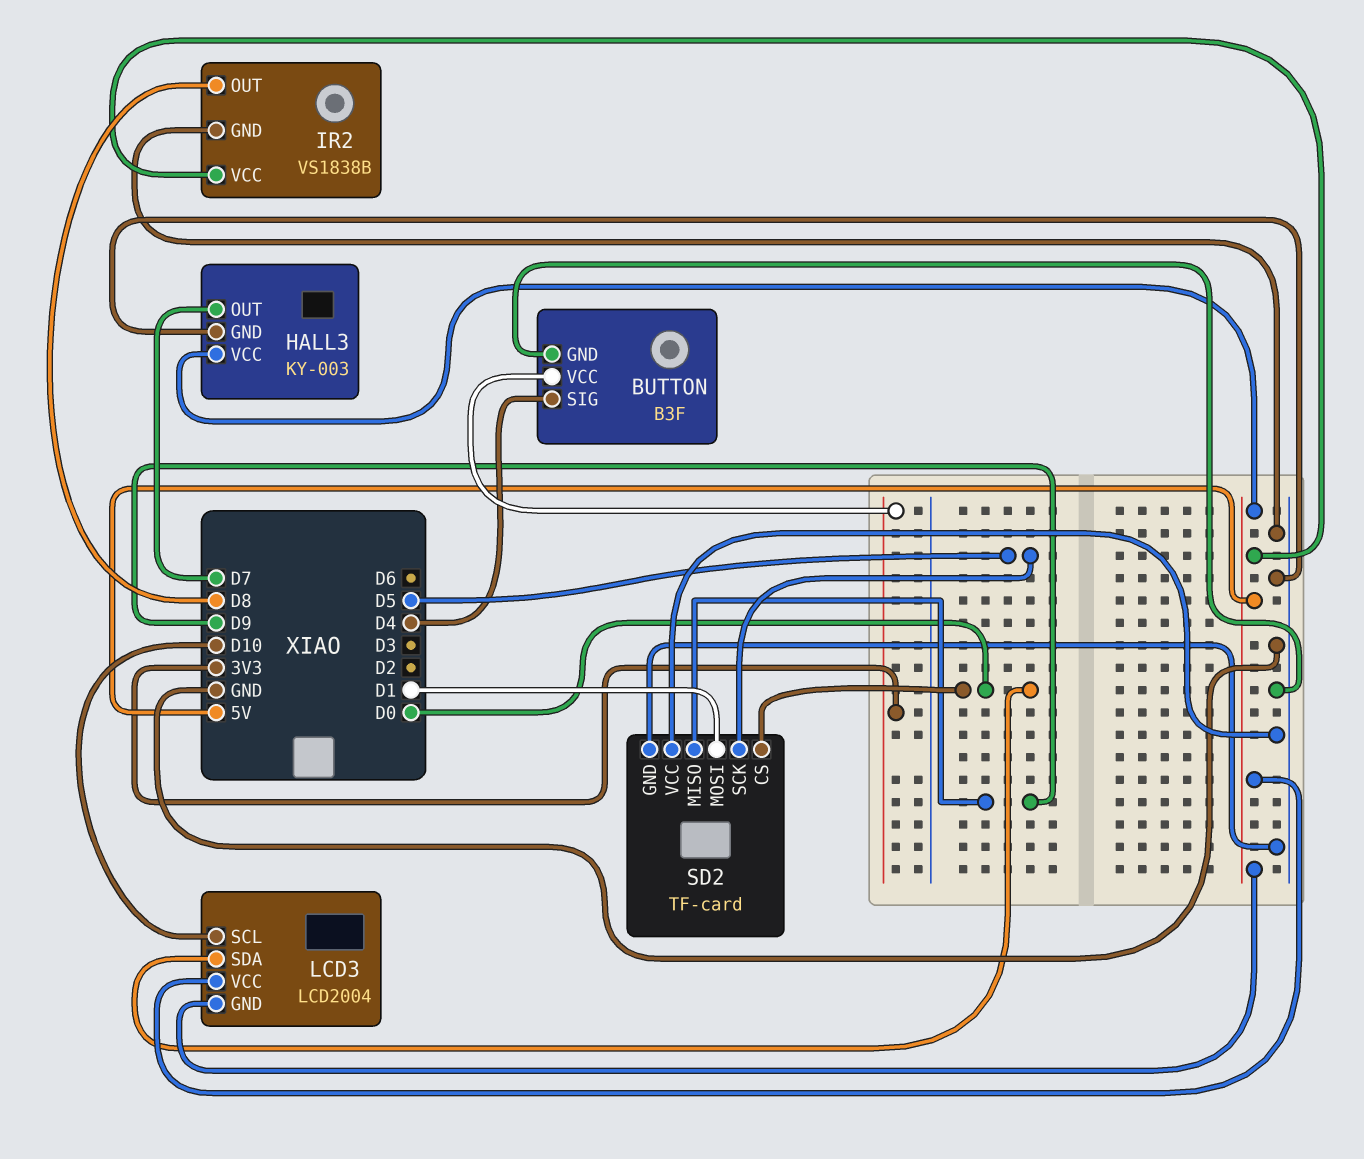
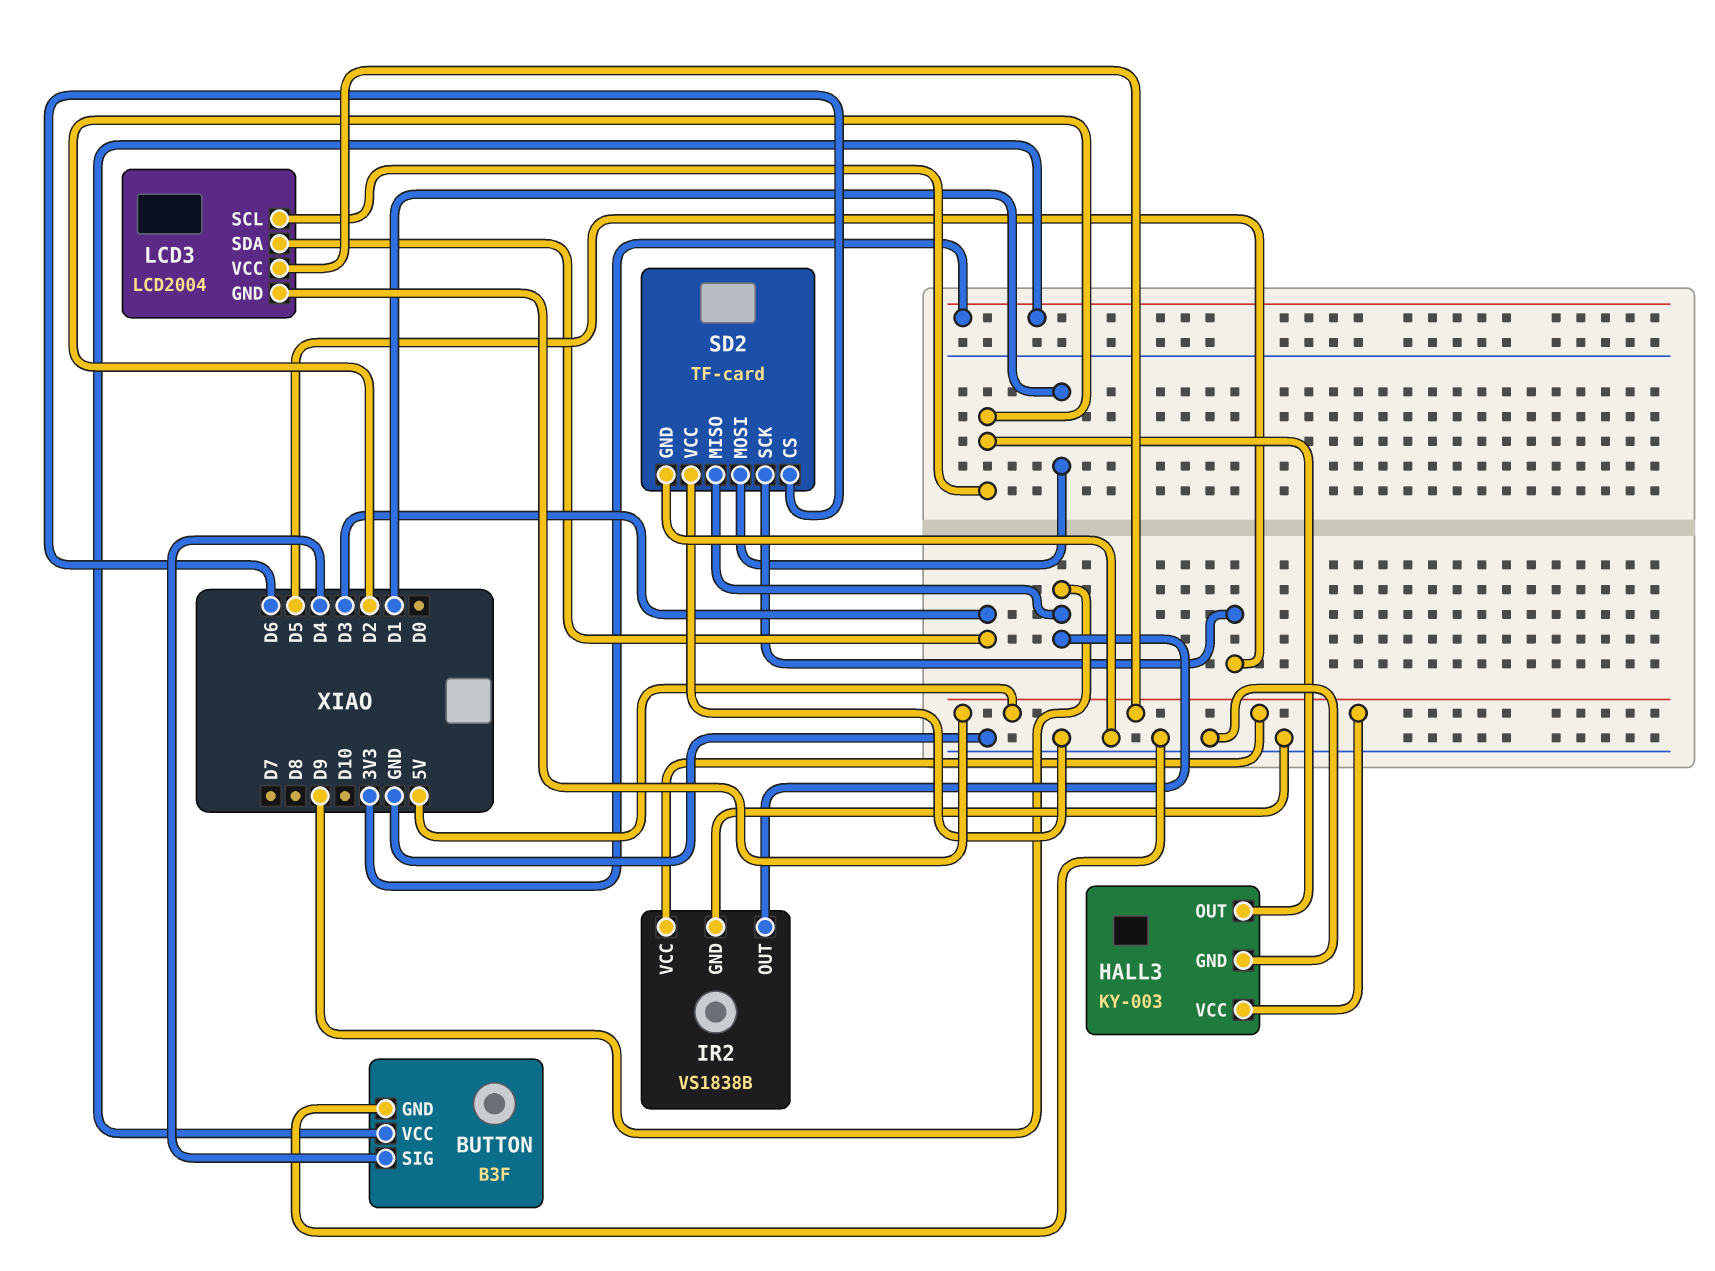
HALL3 pin OUT: D7 -> D2
IR2 pin OUT: D8 -> D9
LCD3 pin SCL: D10 -> D2
LCD3 pin SDA: D0 -> D3
SD2 pin CS: D0 -> D6

